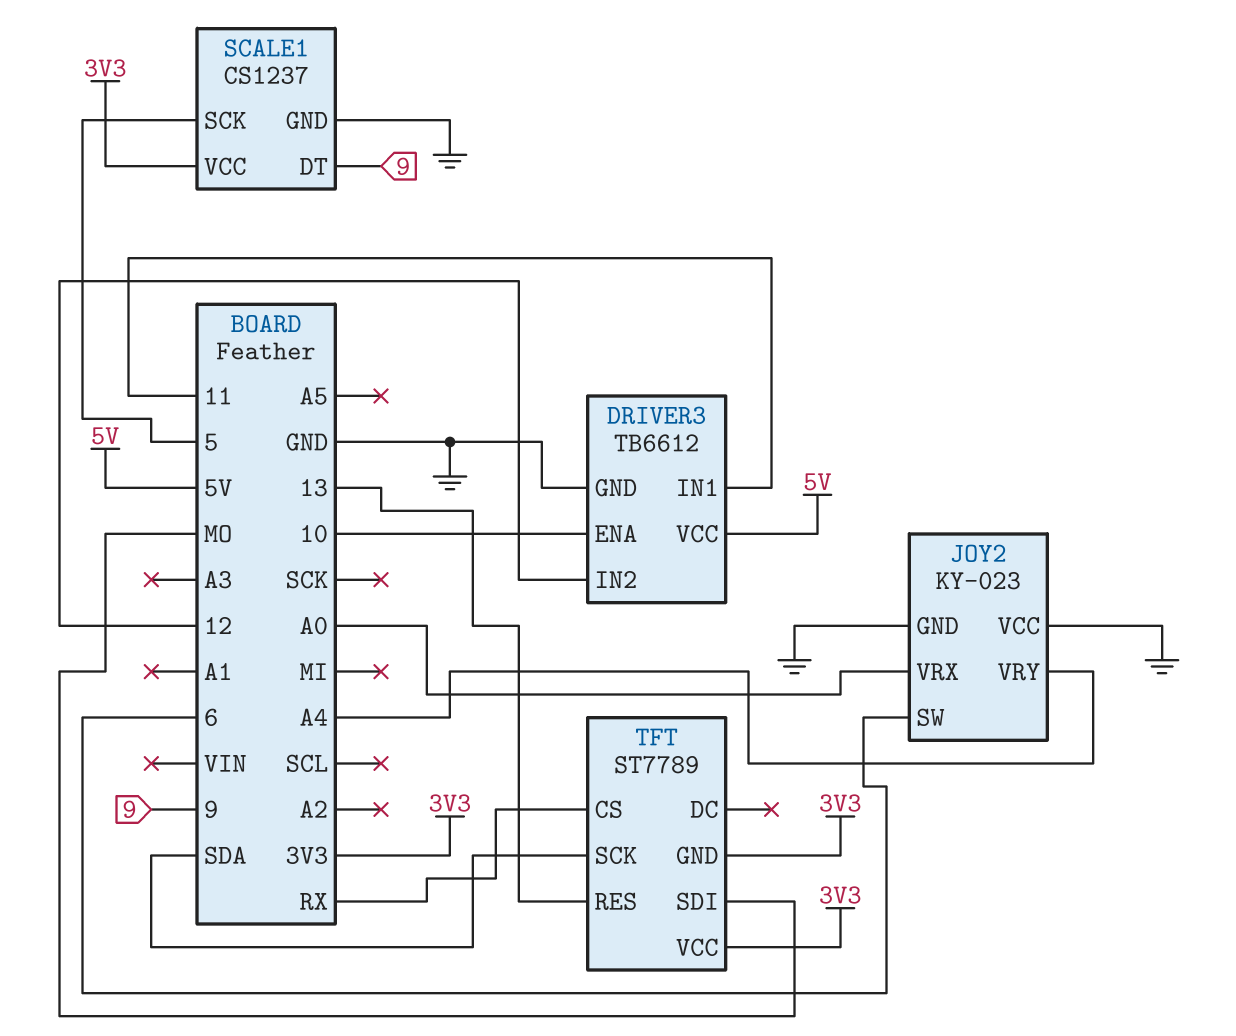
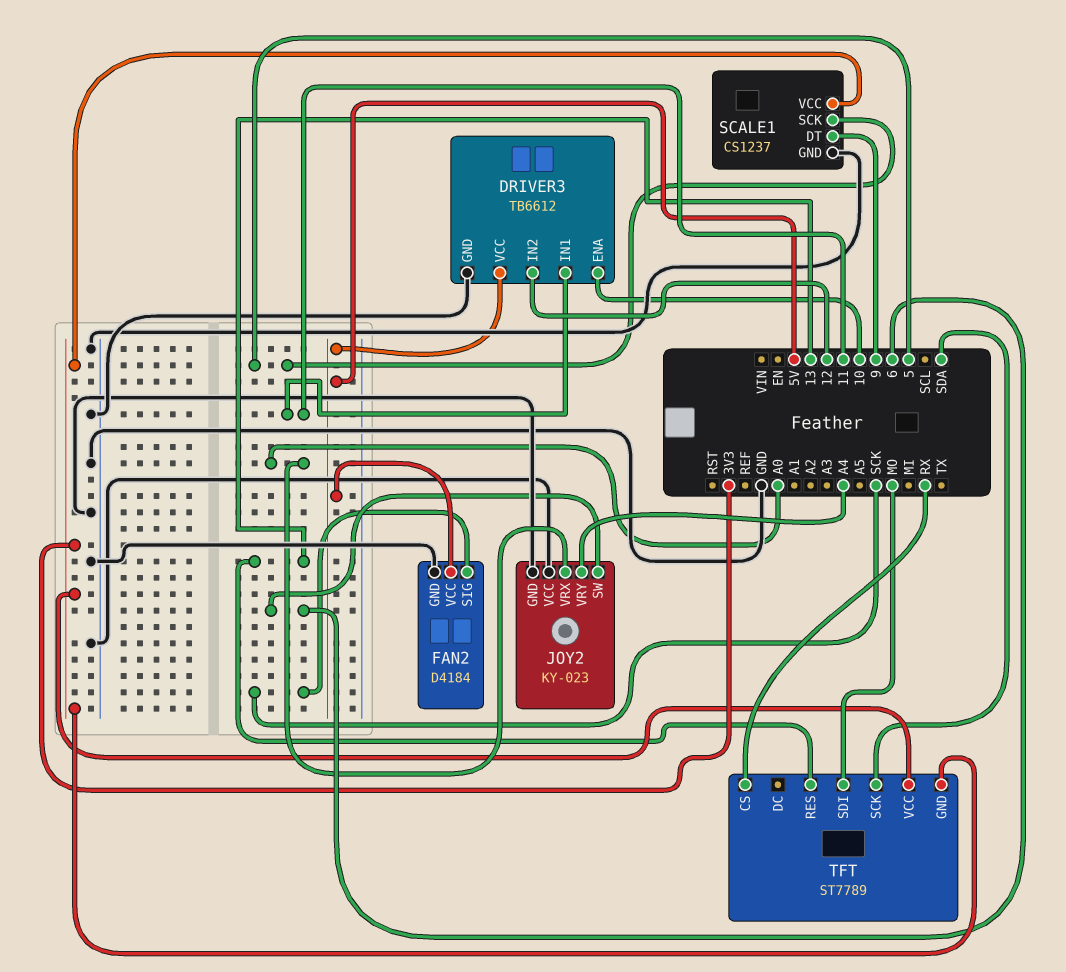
FAN2: none -> D4184
FAN2 pin GND: none -> GND
FAN2 pin SIG: none -> SCK
FAN2 pin VCC: none -> 5V

